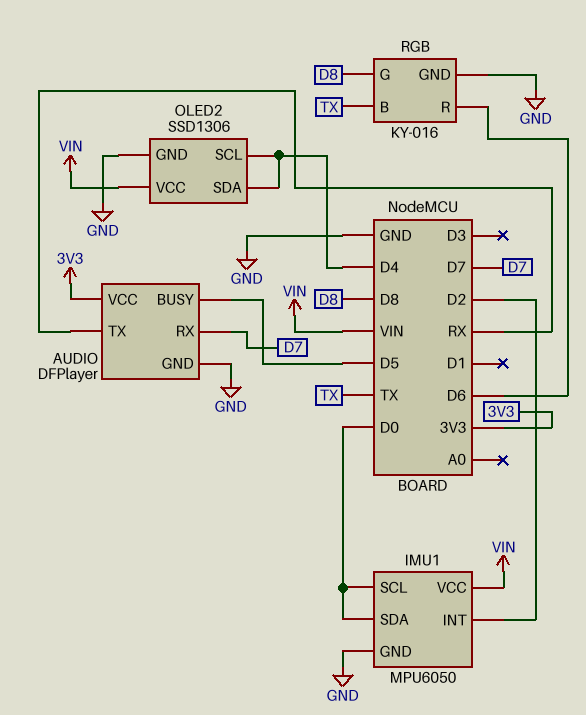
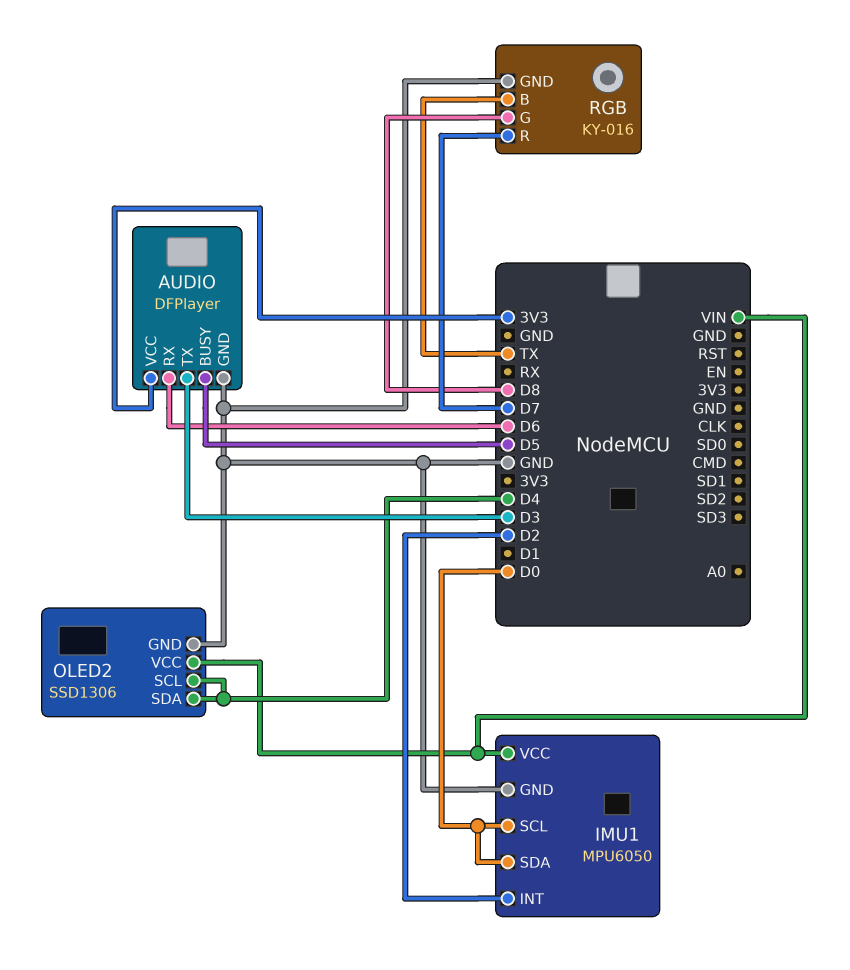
AUDIO pin RX: D7 -> D6
AUDIO pin TX: RX -> D3
RGB pin R: D6 -> D7

